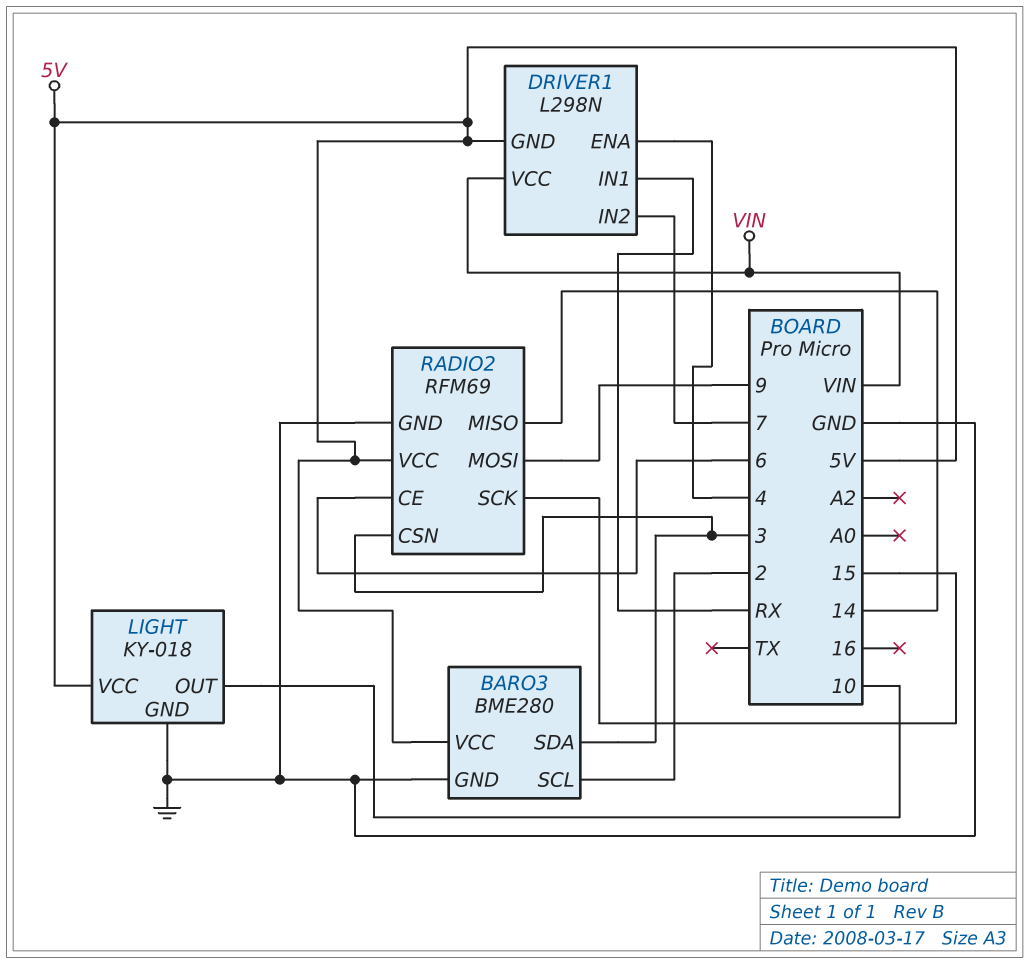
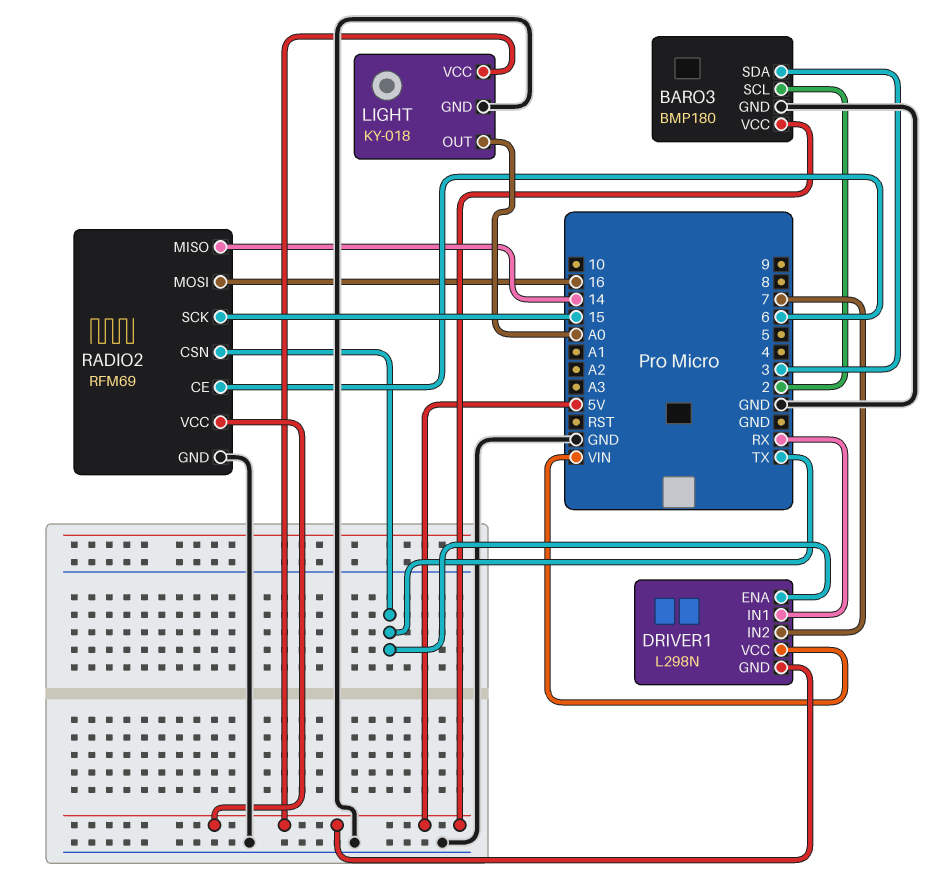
BARO3: BME280 -> BMP180
DRIVER1 pin ENA: 4 -> TX
LIGHT pin OUT: 10 -> A0
RADIO2 pin CSN: 3 -> TX
RADIO2 pin MOSI: 9 -> 16

